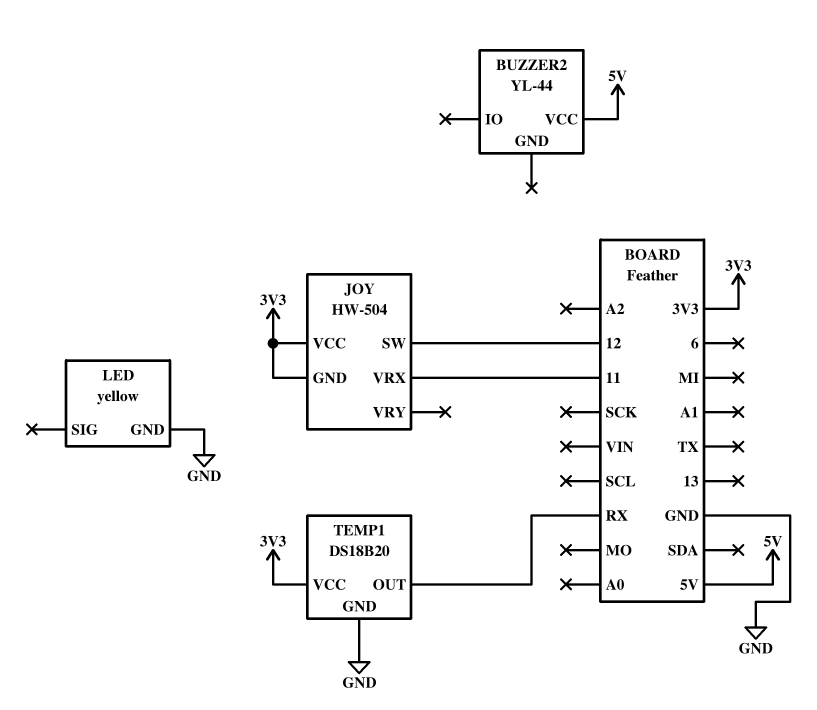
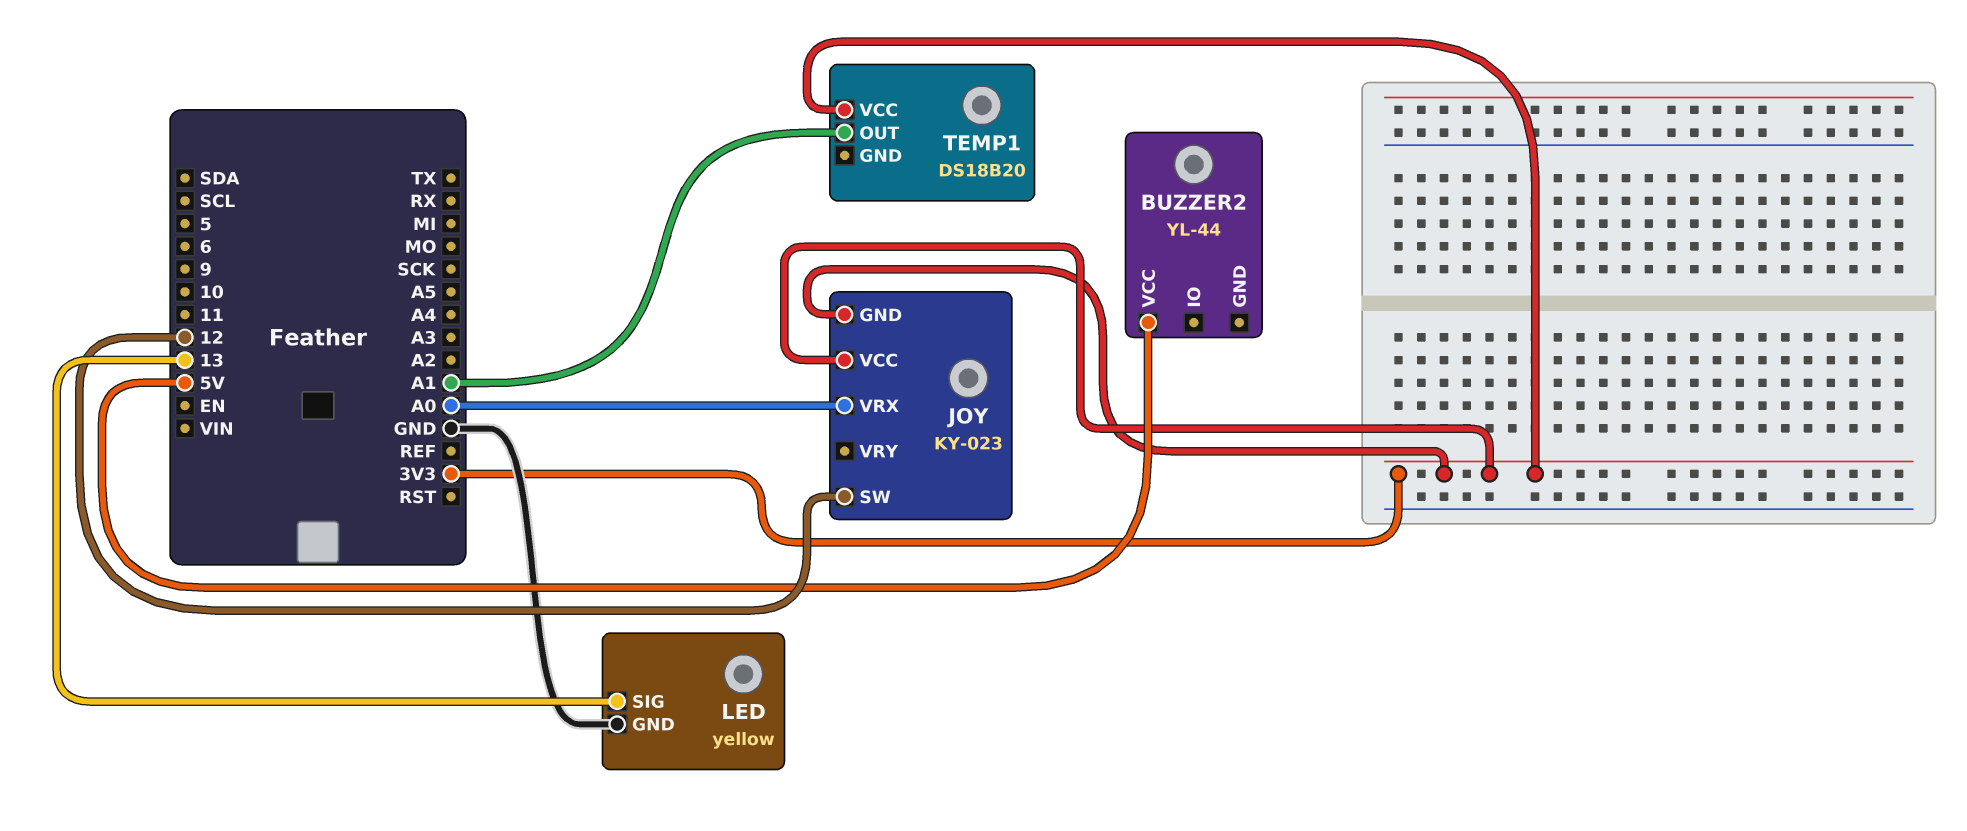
JOY: HW-504 -> KY-023
JOY pin VRX: 11 -> A0
LED pin SIG: none -> 13
TEMP1 pin GND: GND -> none
TEMP1 pin OUT: RX -> A1

